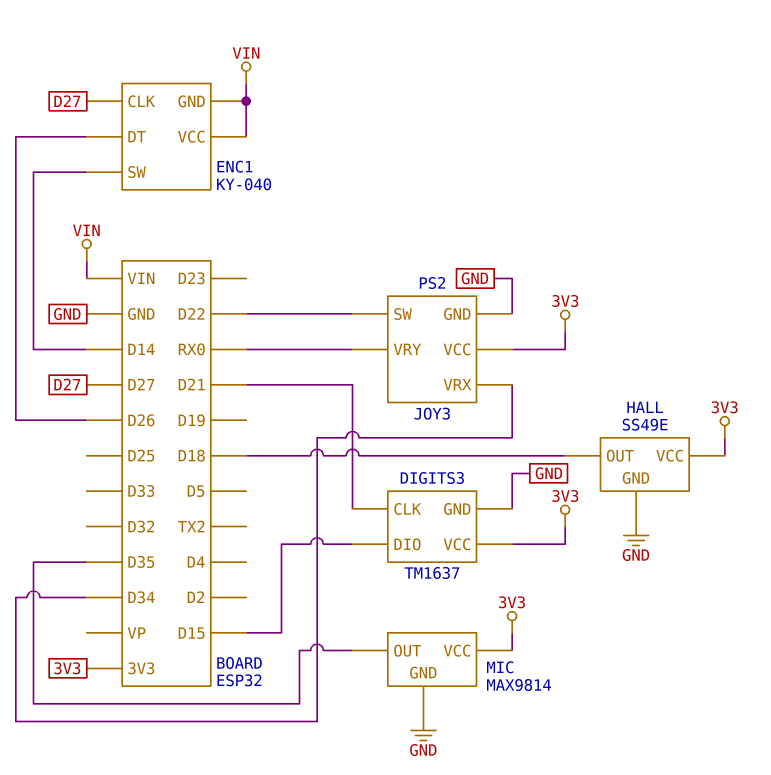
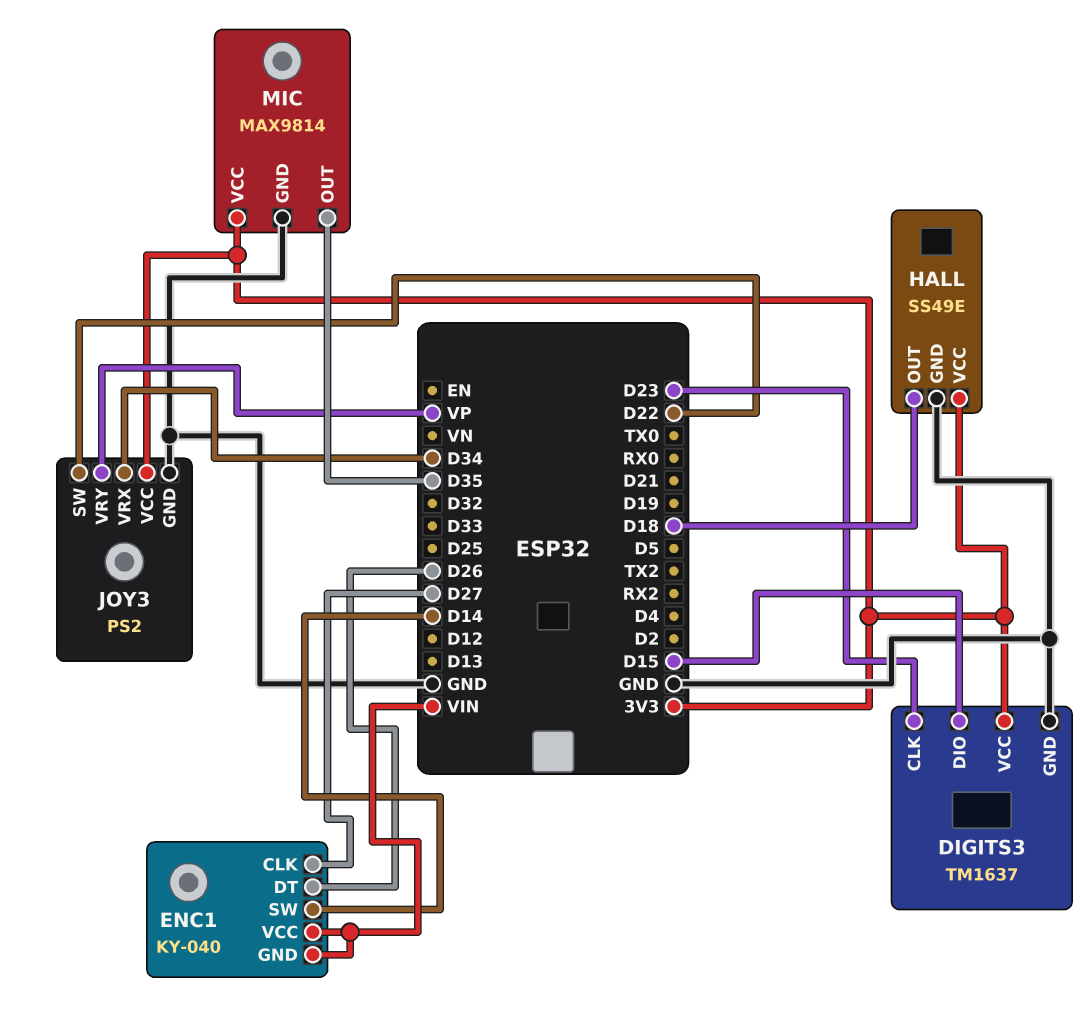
DIGITS3 pin CLK: D21 -> D23
JOY3 pin VRY: RX0 -> VP

